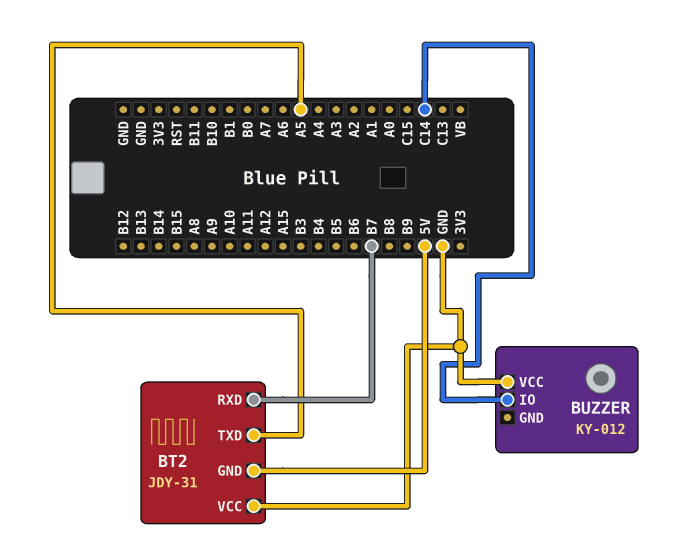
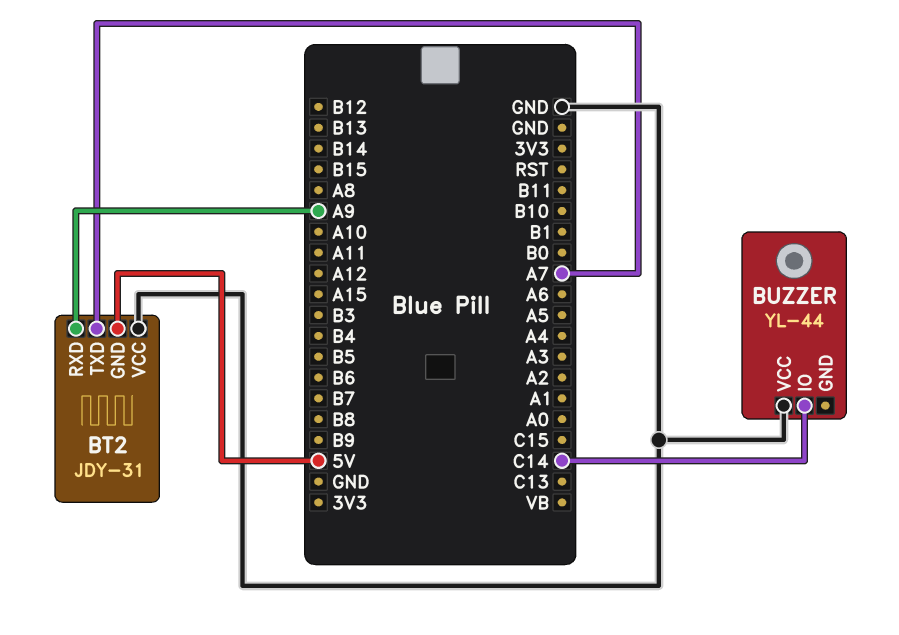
BT2 pin RXD: B7 -> A9
BT2 pin TXD: A5 -> A7
BUZZER: KY-012 -> YL-44

